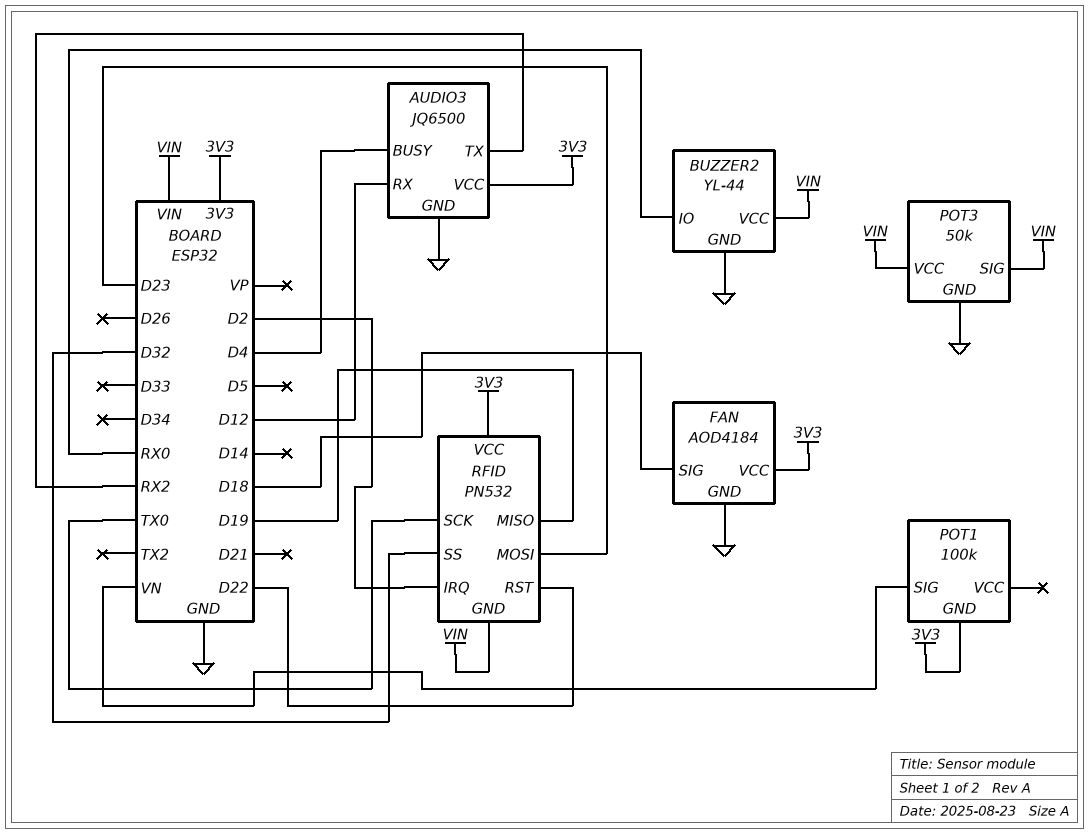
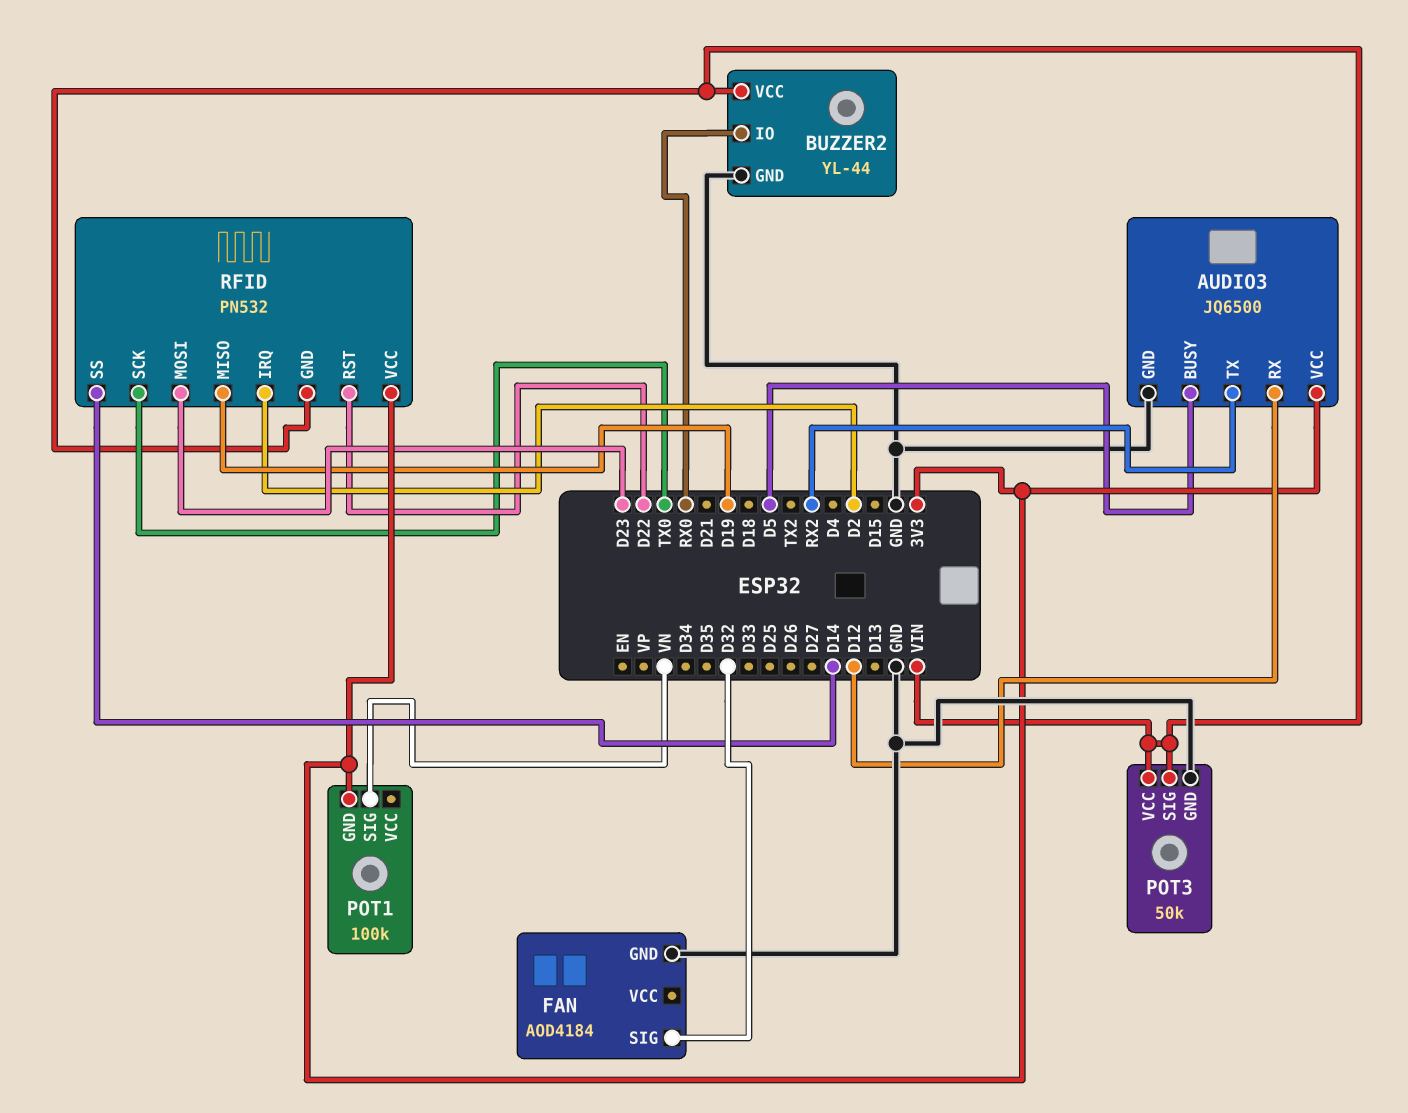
AUDIO3 pin BUSY: D4 -> D5
FAN pin SIG: D18 -> D32
FAN pin VCC: 3V3 -> none
RFID pin SS: D32 -> D14

